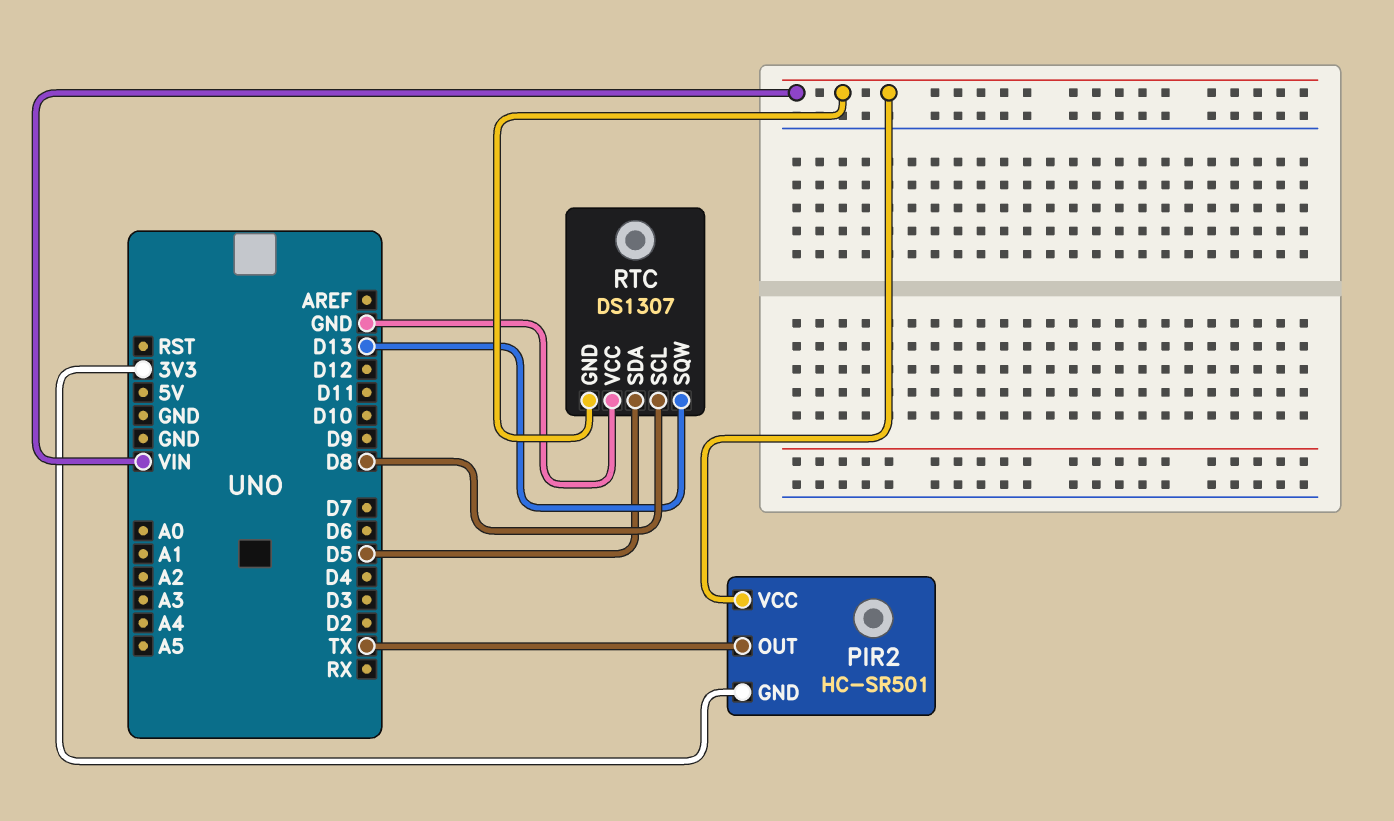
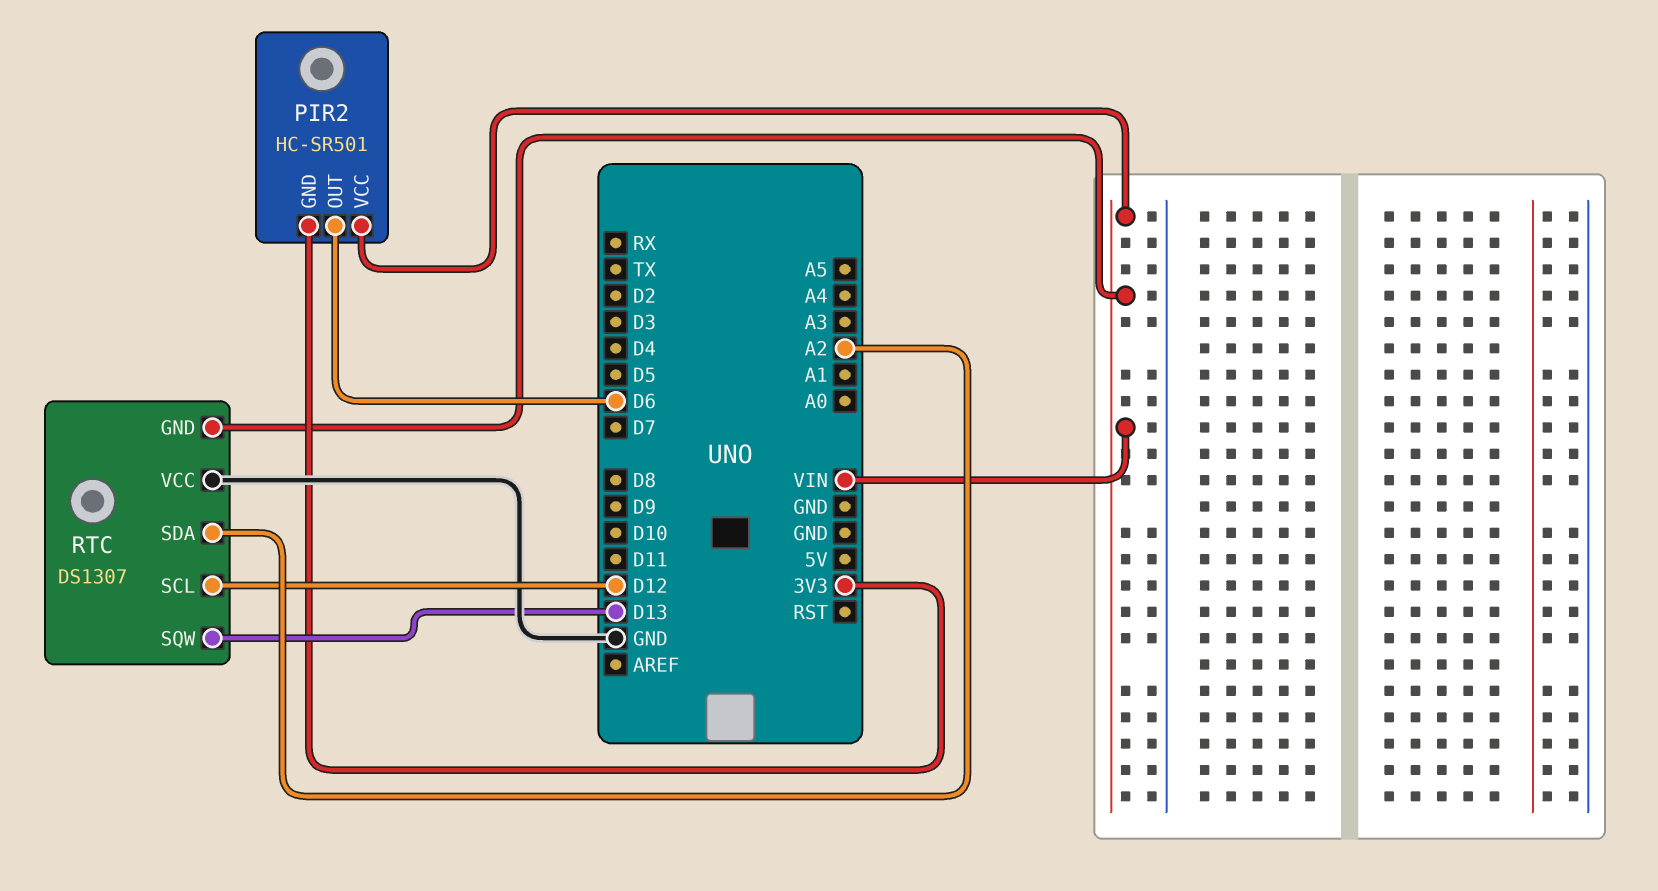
PIR2 pin OUT: TX -> D6
RTC pin SCL: D8 -> D12
RTC pin SDA: D5 -> A2

